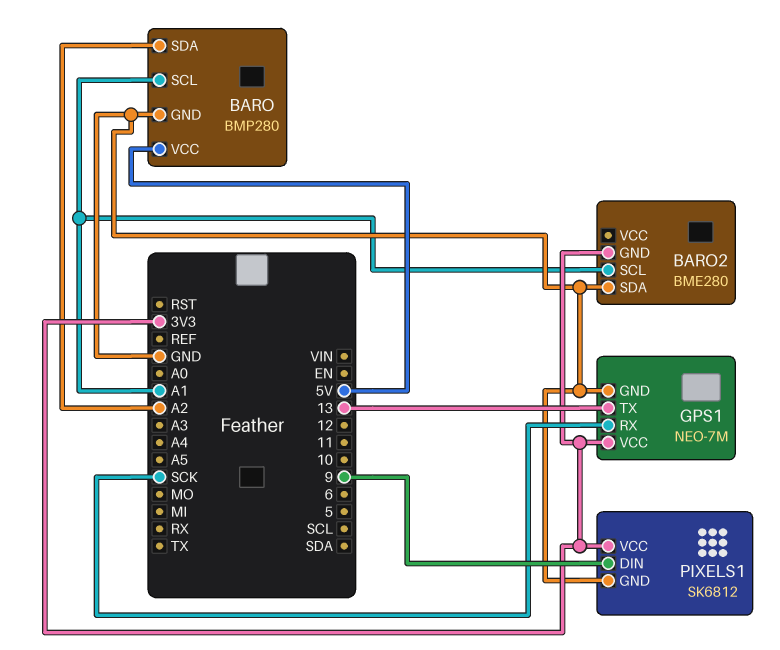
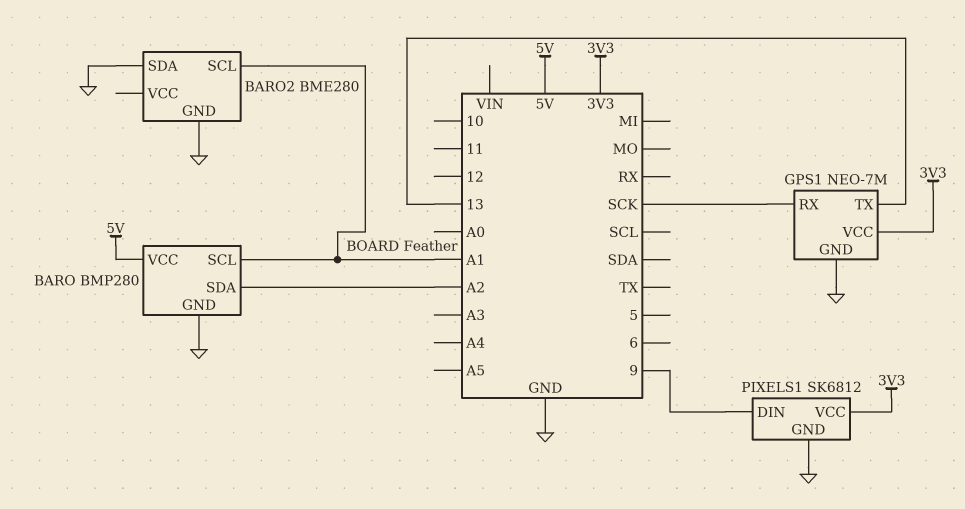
BARO2 pin GND: 3V3 -> GND

